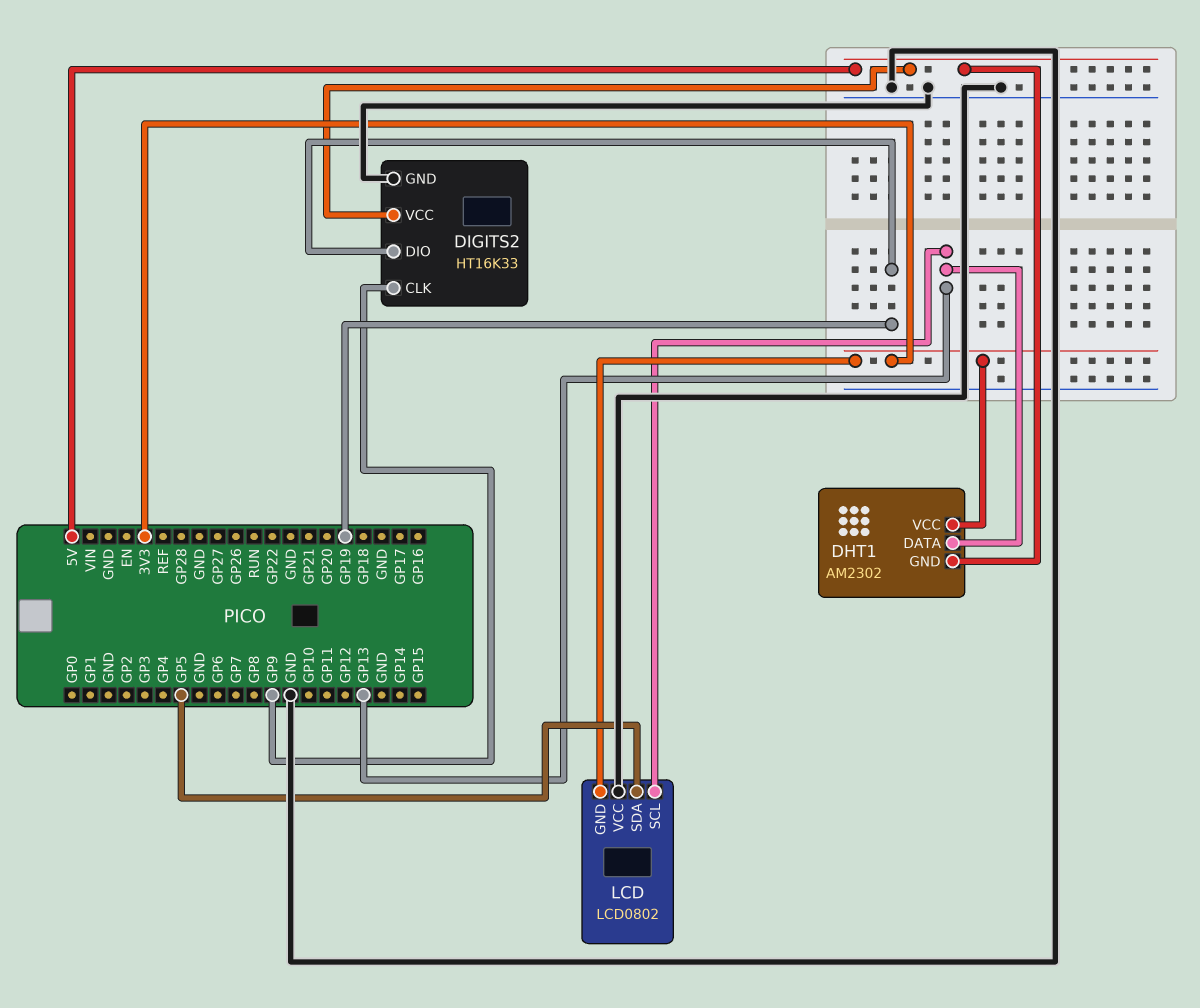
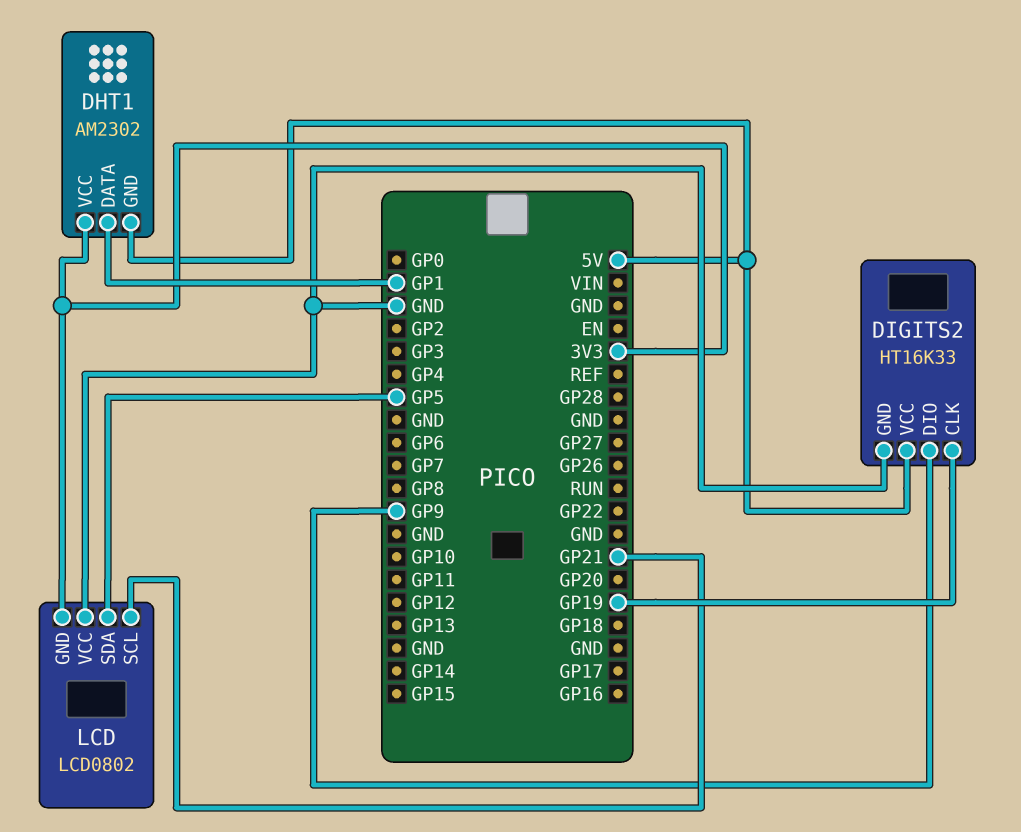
DHT1 pin DATA: GP13 -> GP1
DIGITS2 pin CLK: GP9 -> GP19
DIGITS2 pin DIO: GP19 -> GP9
LCD pin SCL: GP13 -> GP21

